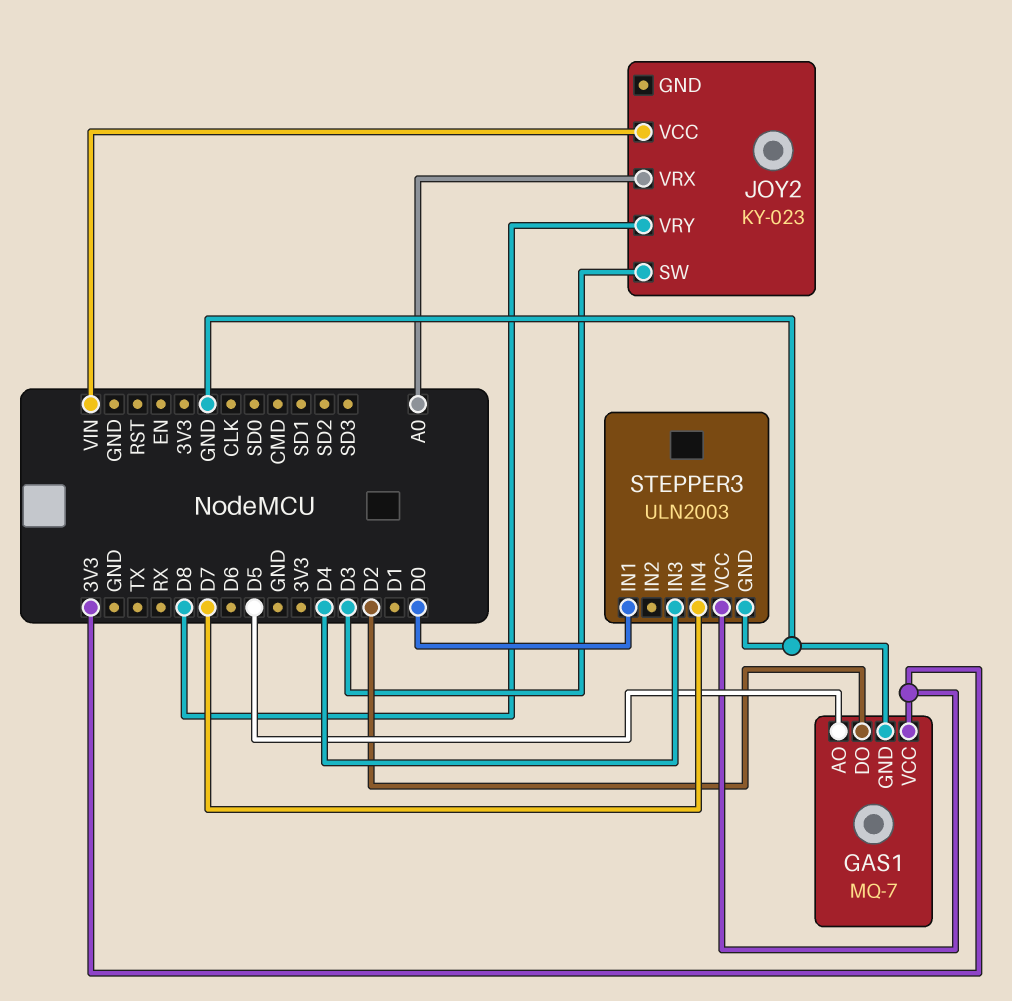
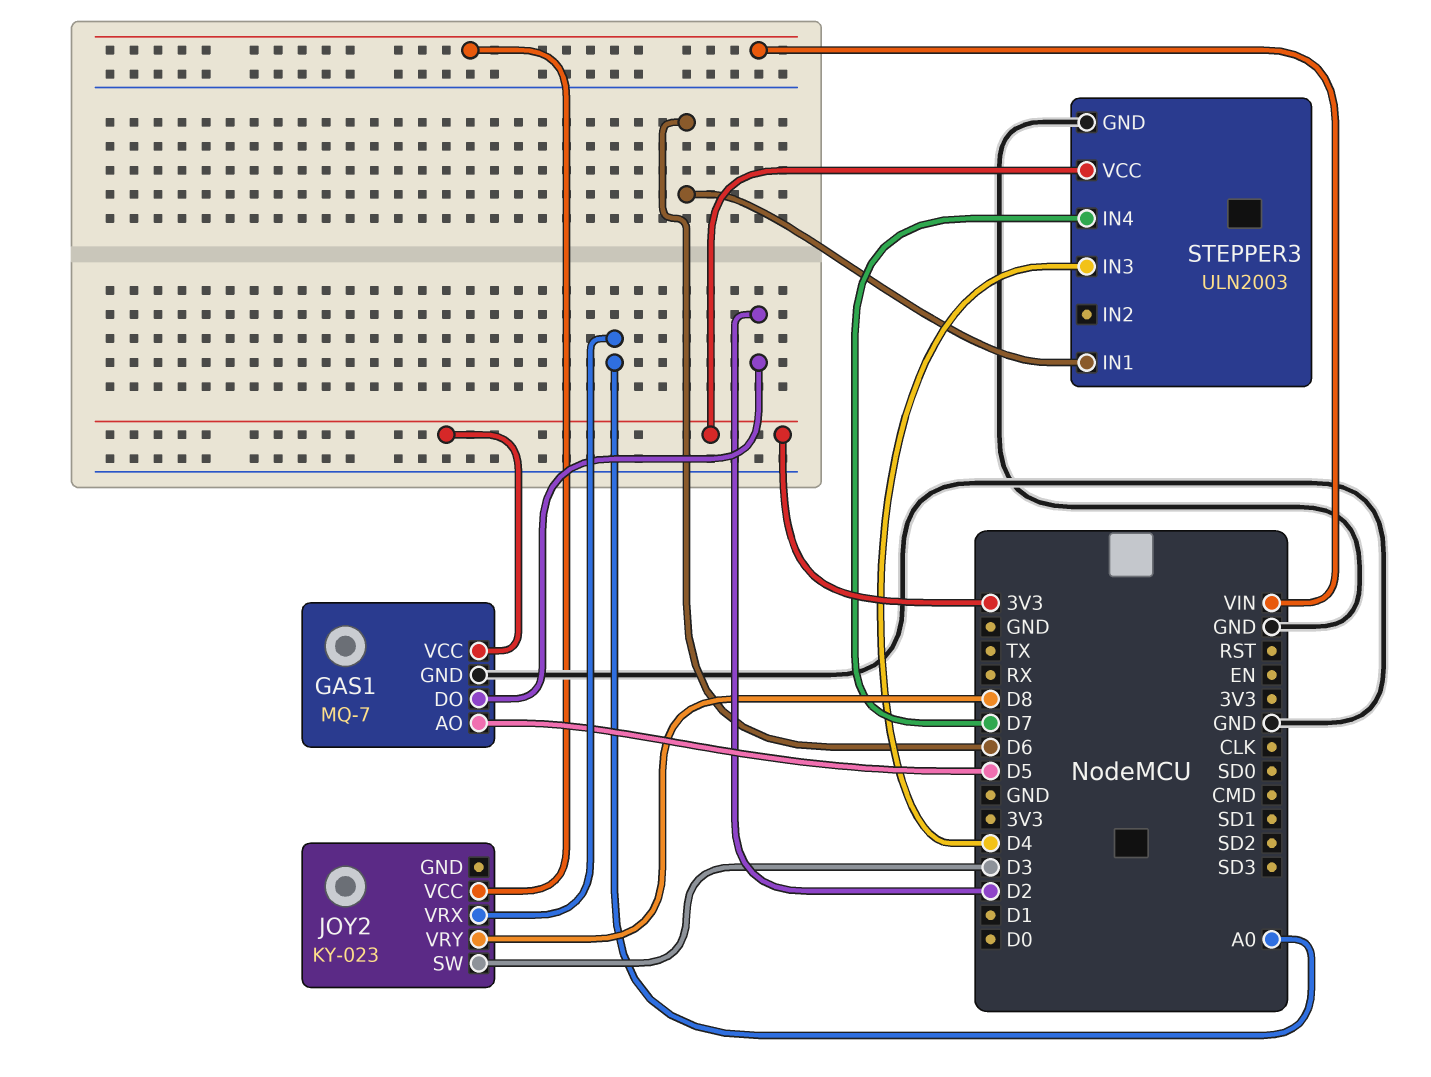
STEPPER3 pin IN1: D0 -> D6

